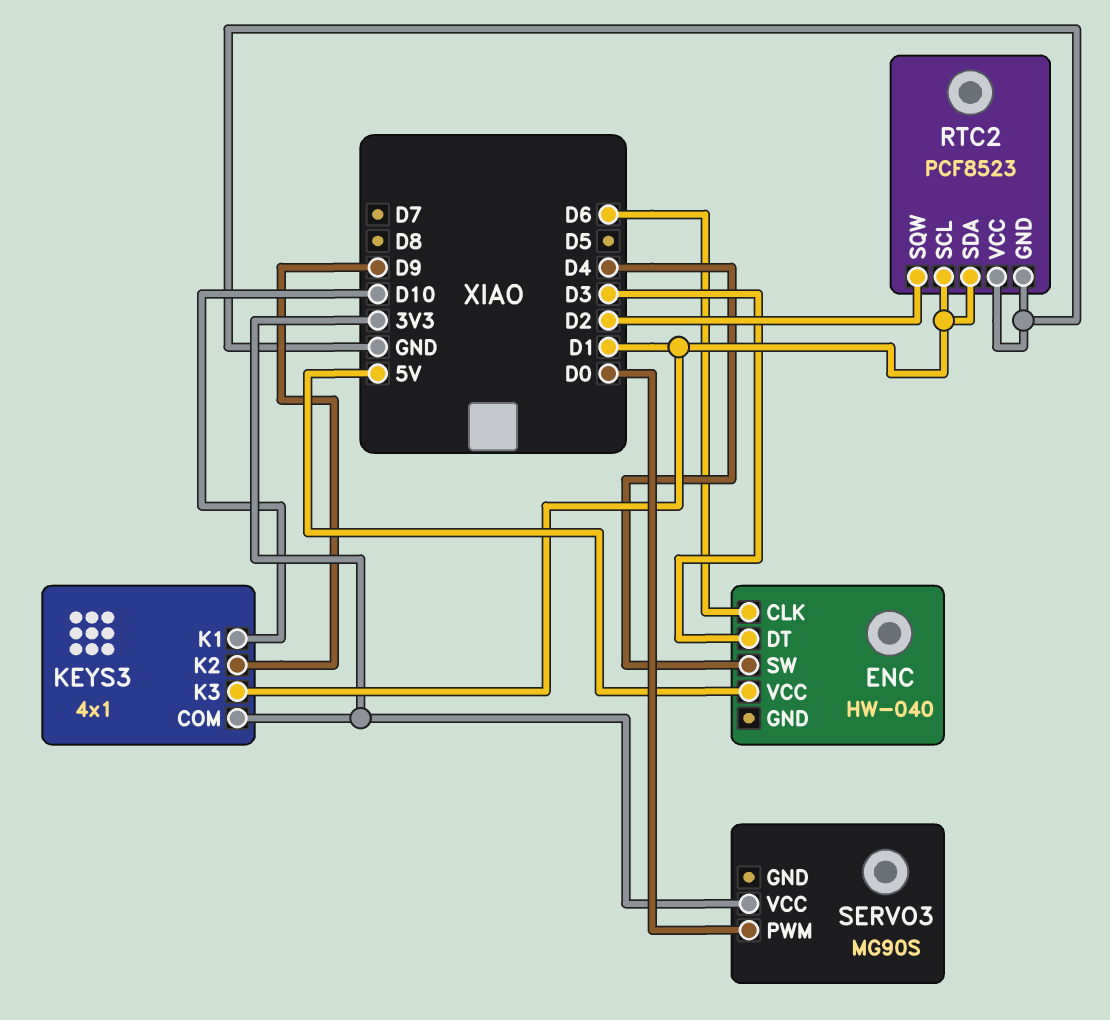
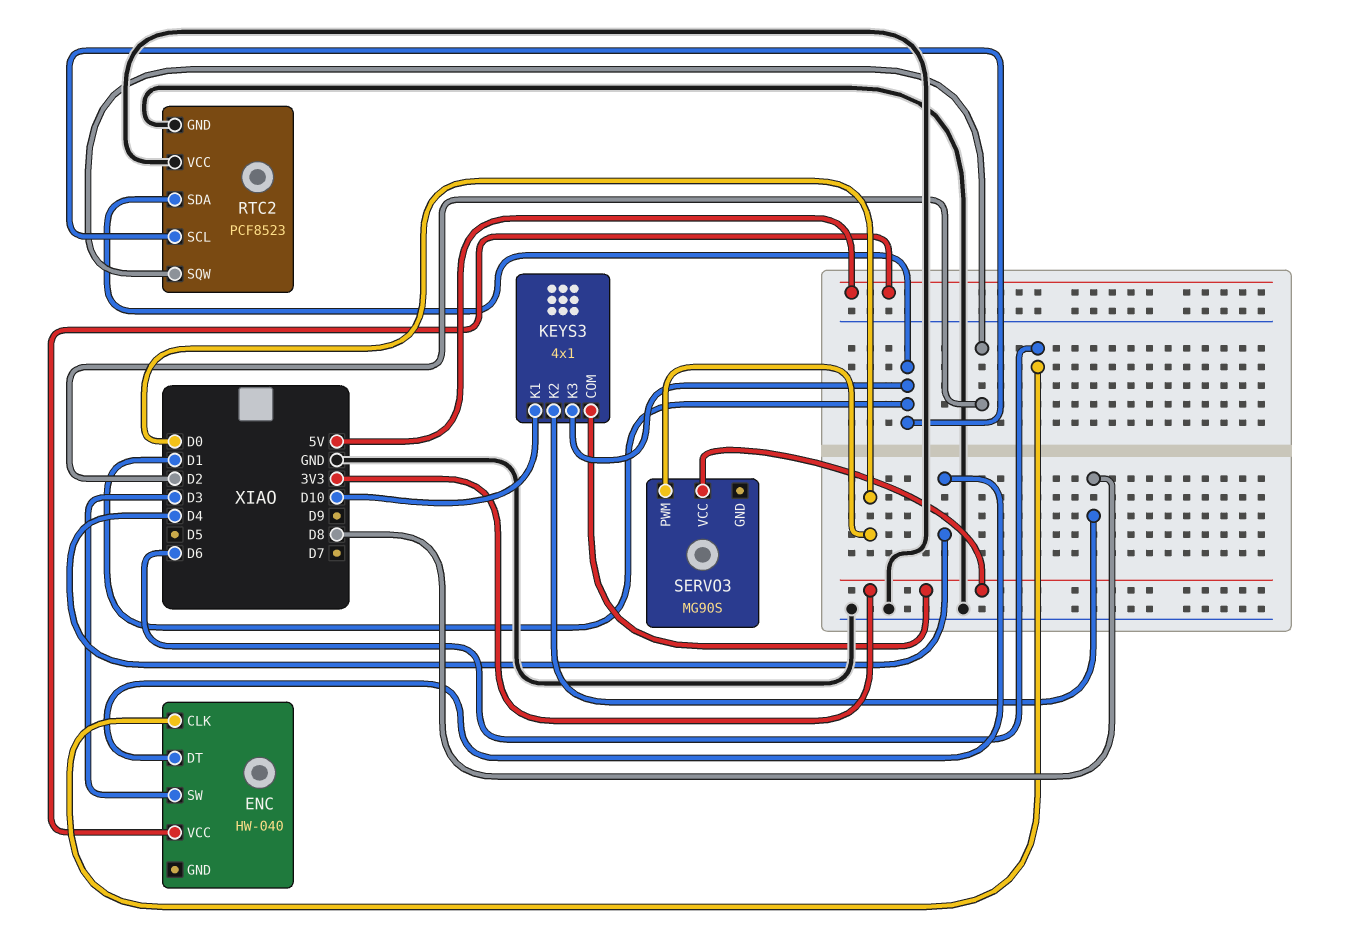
ENC pin DT: D3 -> D4
ENC pin SW: D4 -> D3
KEYS3 pin K2: D9 -> D8

